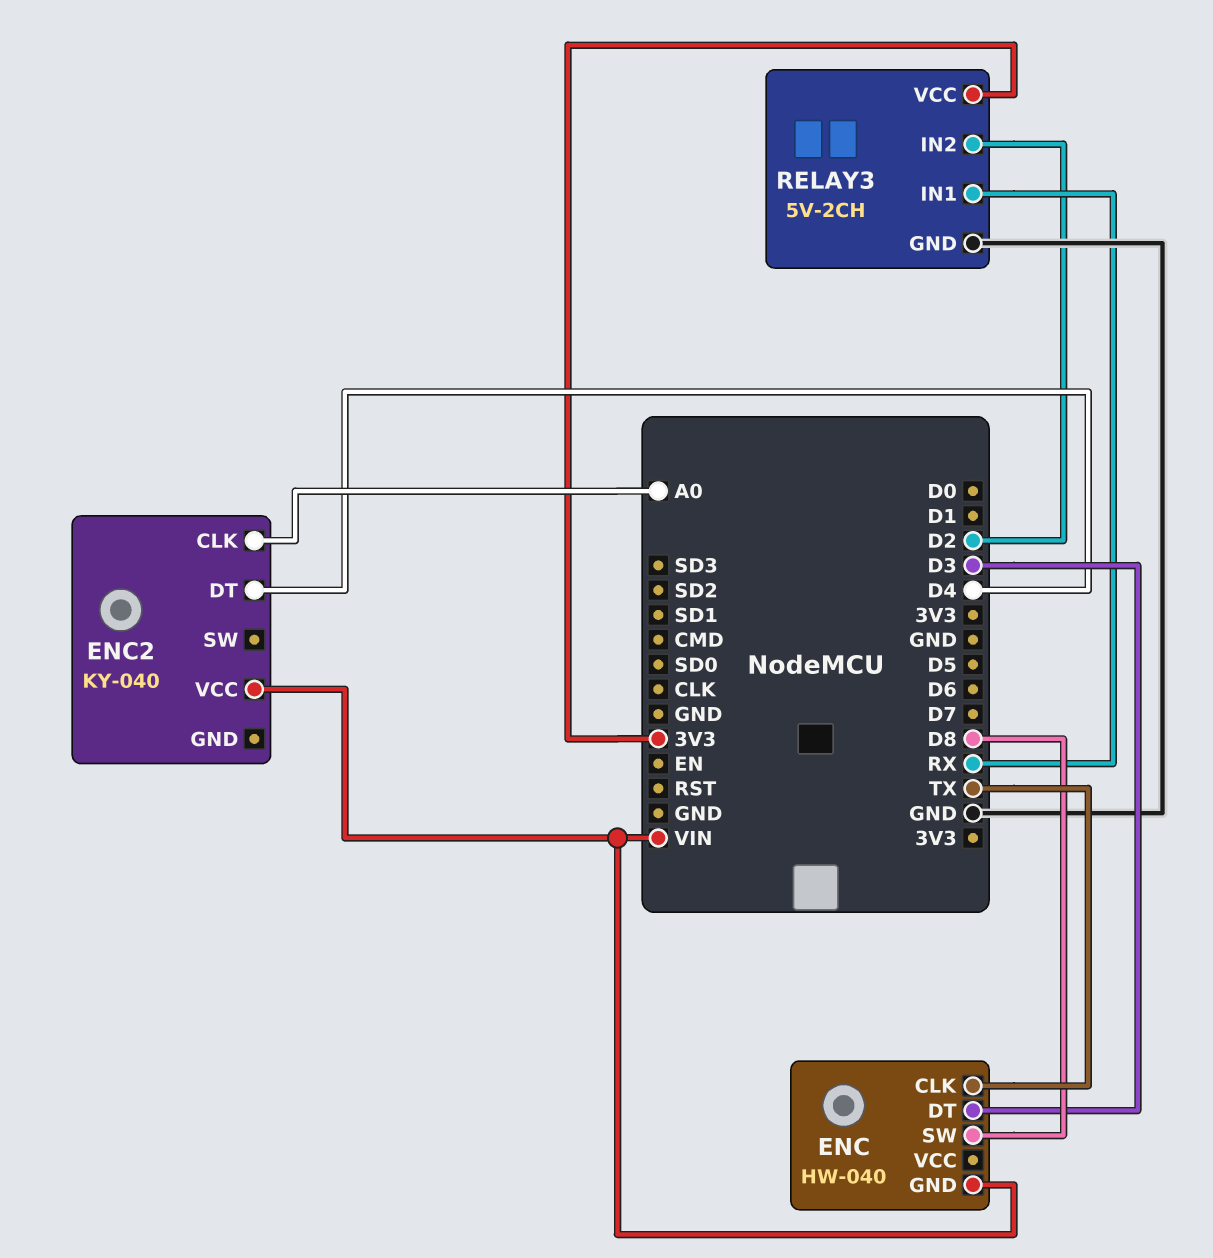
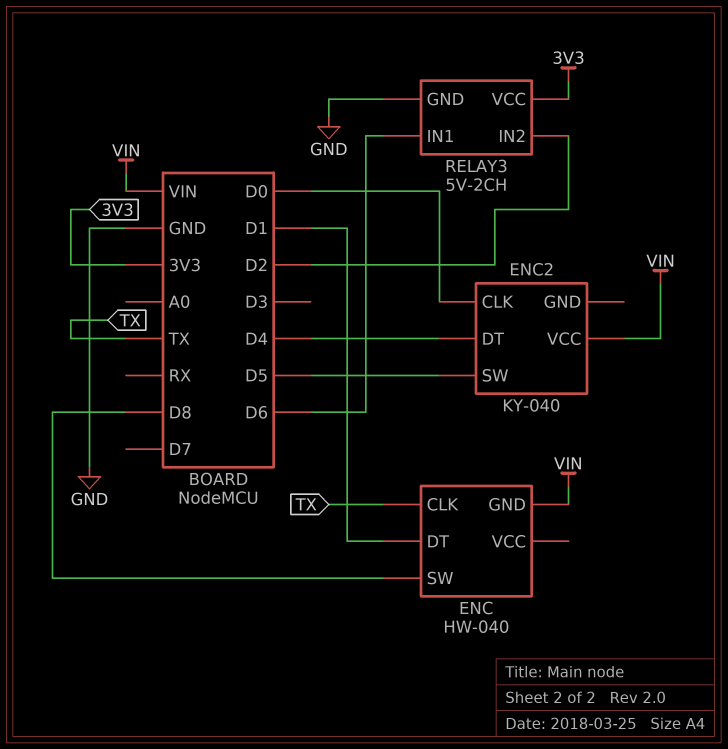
ENC pin DT: D3 -> D1
ENC2 pin CLK: A0 -> D0
ENC2 pin SW: none -> D5
RELAY3 pin IN1: RX -> D6

